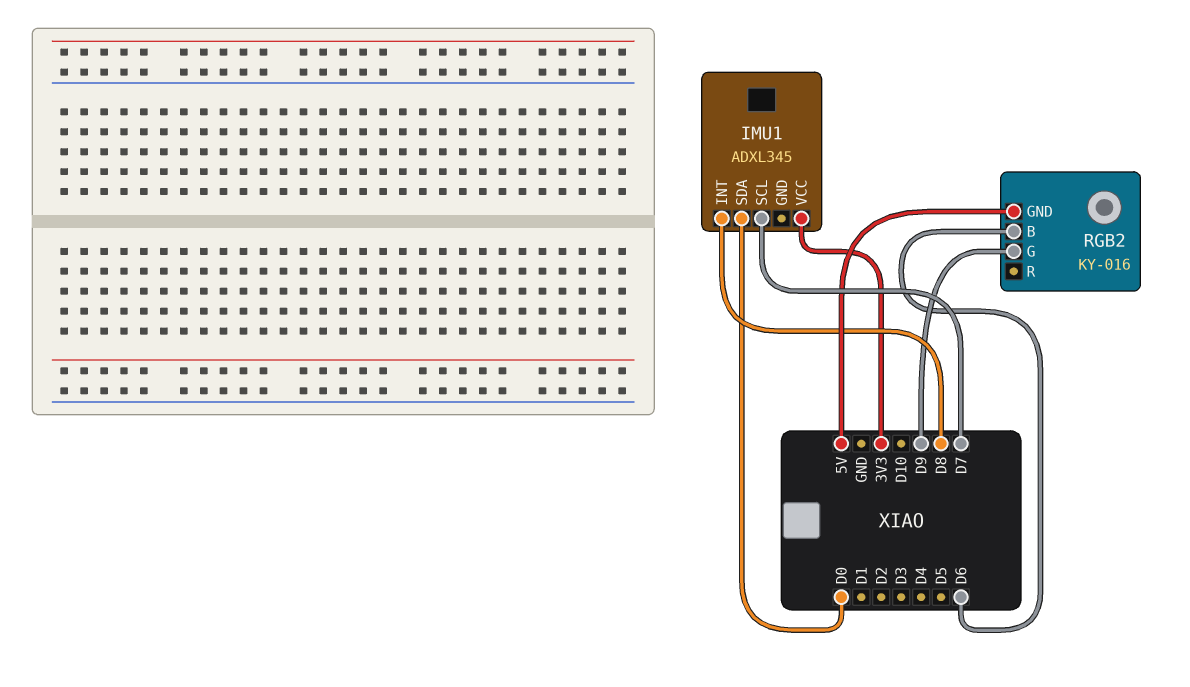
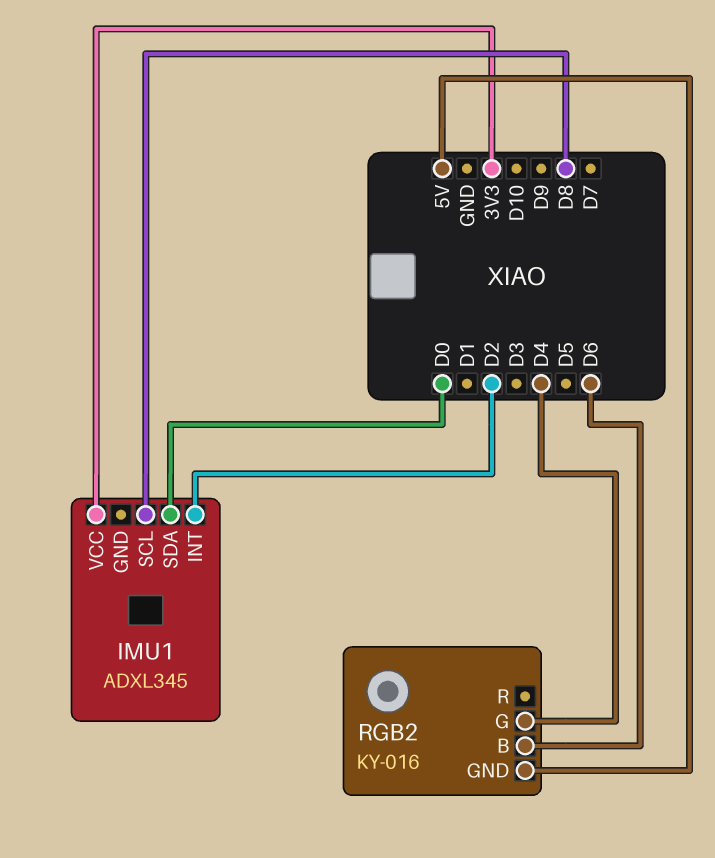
IMU1 pin INT: D8 -> D2
IMU1 pin SCL: D7 -> D8
RGB2 pin G: D9 -> D4

